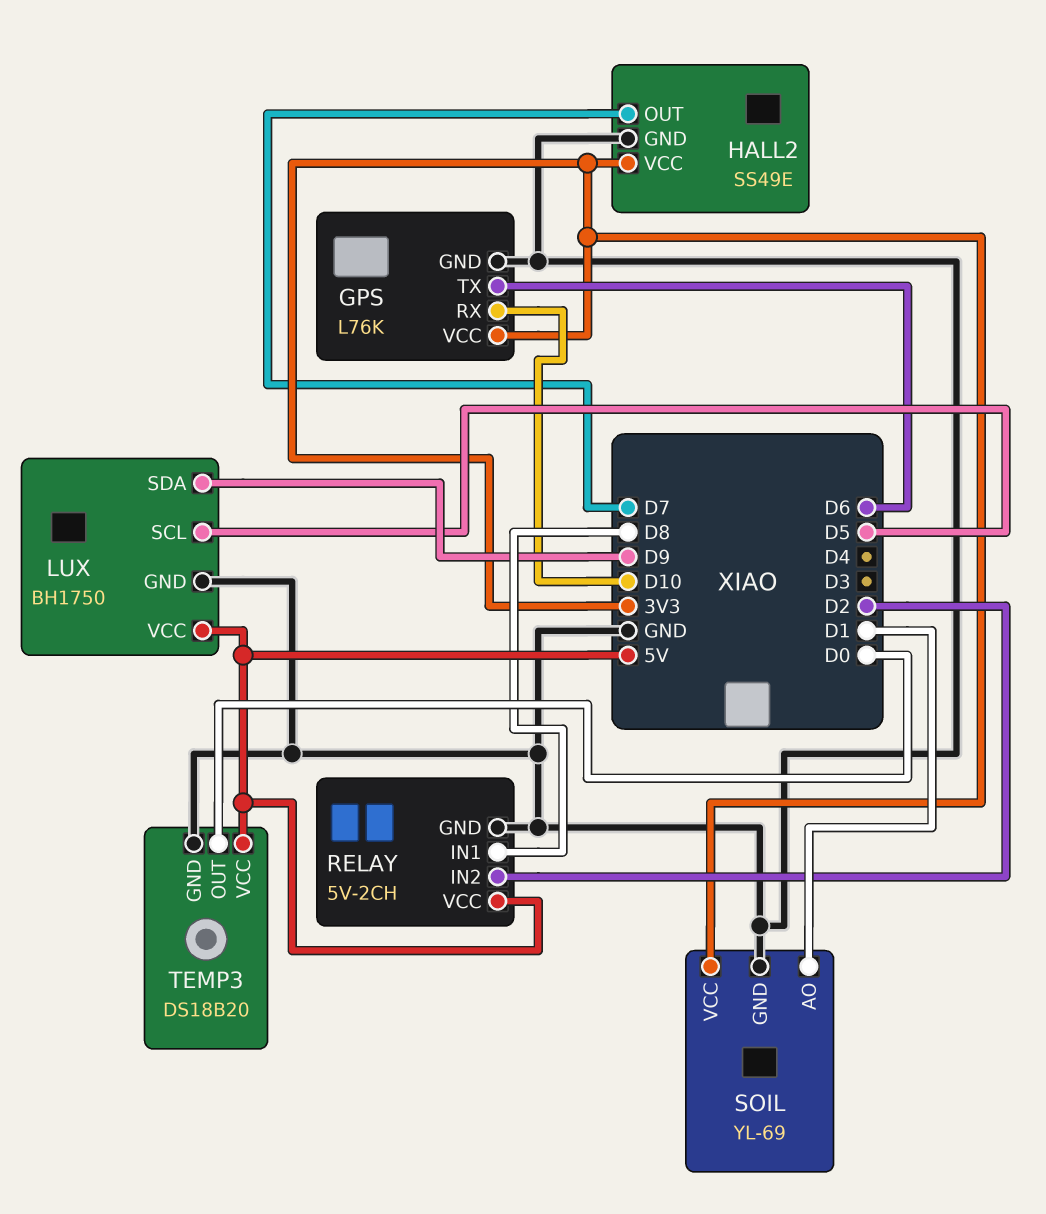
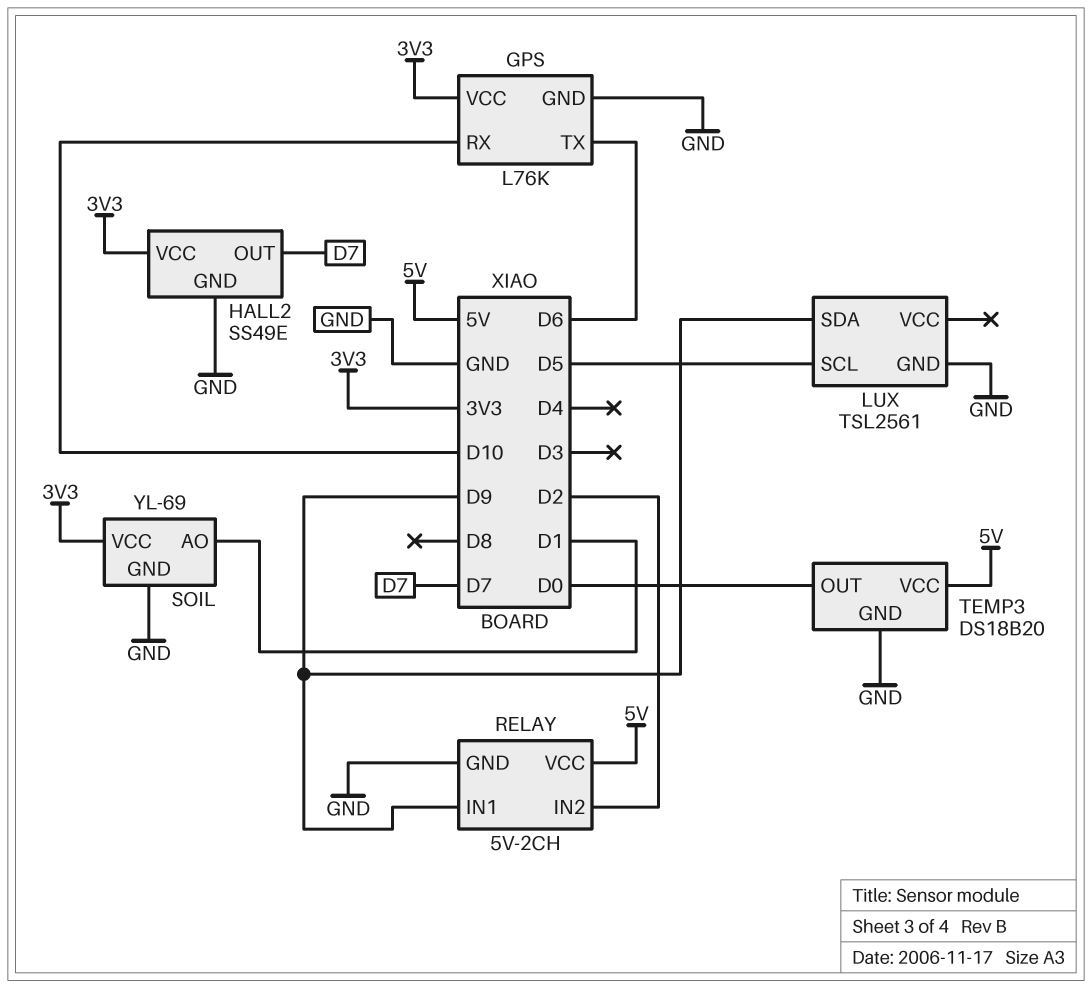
LUX: BH1750 -> TSL2561
LUX pin VCC: 5V -> none
RELAY pin IN1: D8 -> D9

